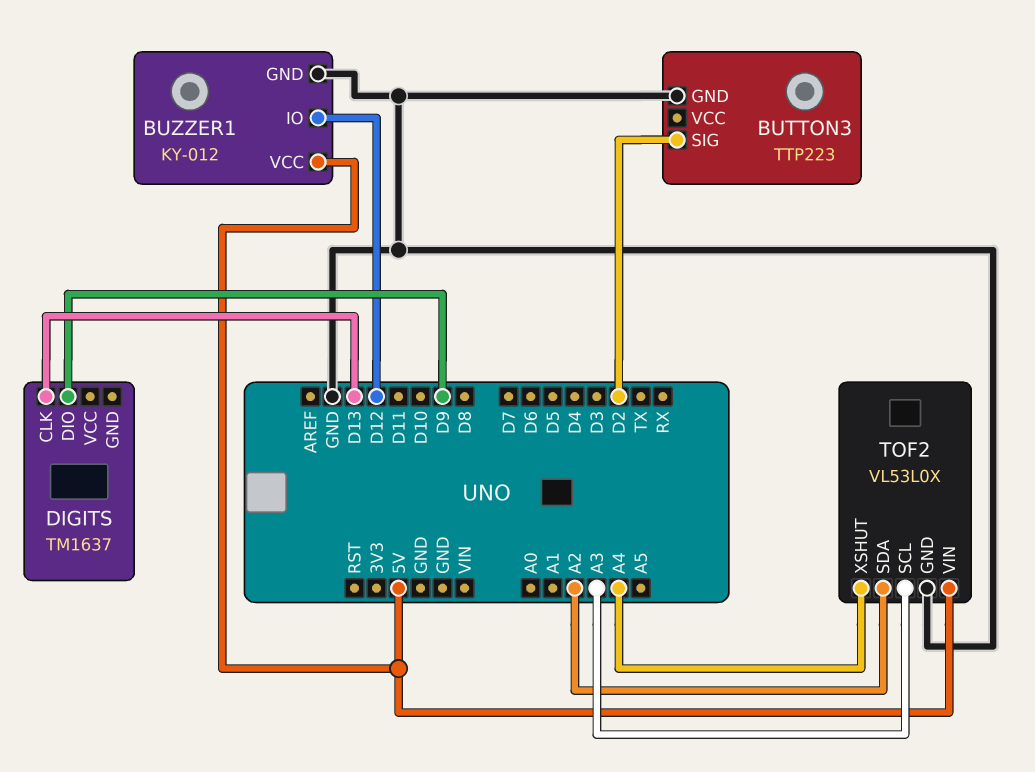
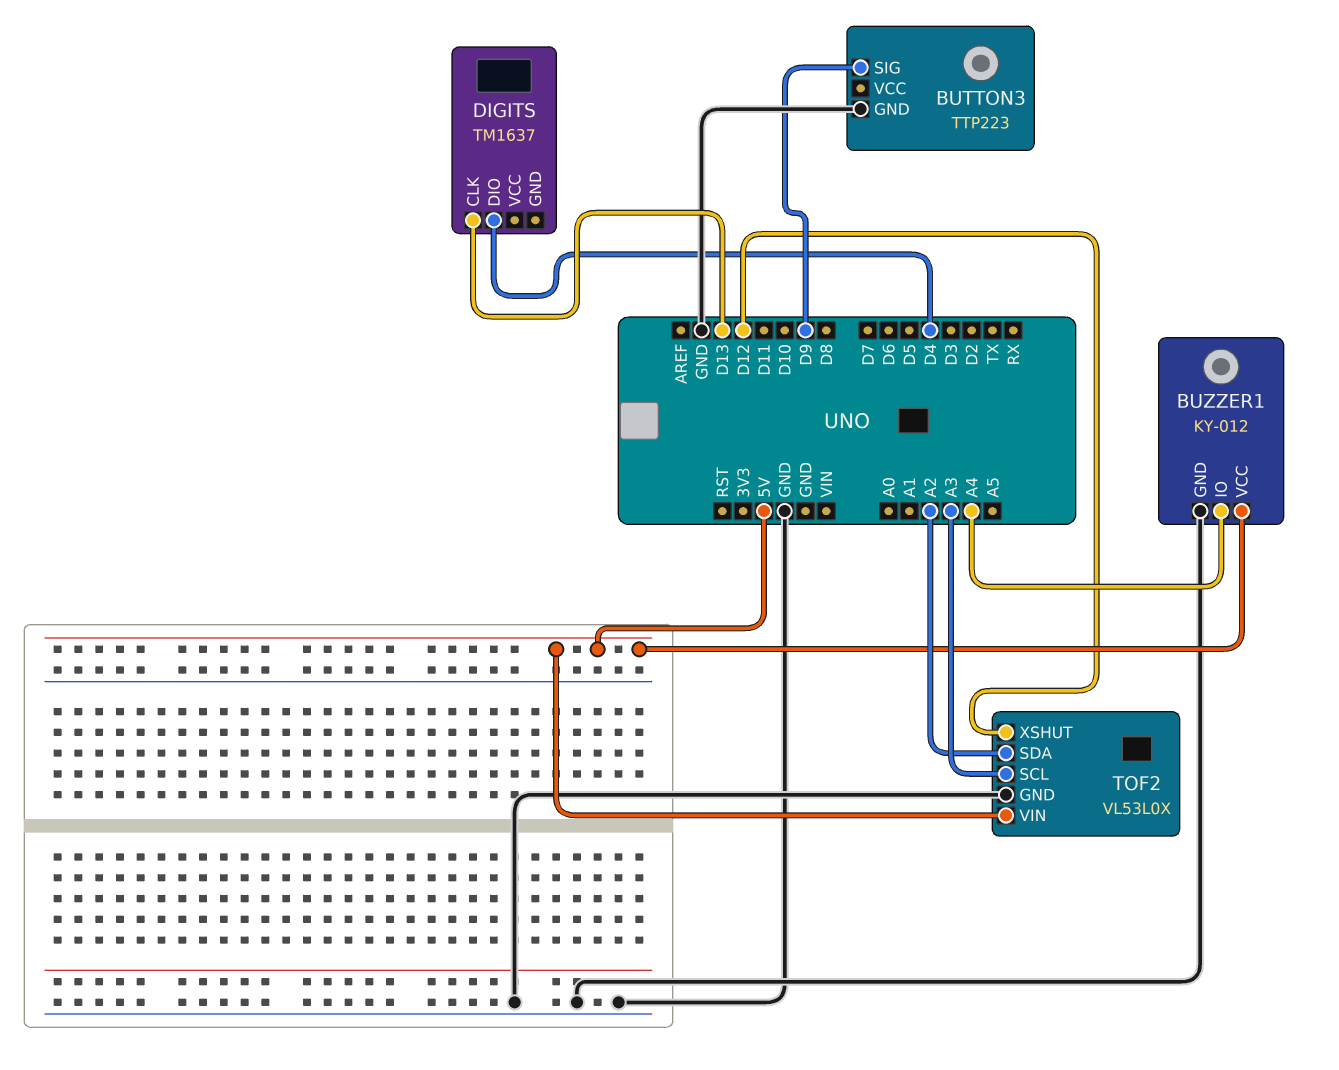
BUTTON3 pin SIG: D2 -> D9
BUZZER1 pin IO: D12 -> A4
DIGITS pin DIO: D9 -> D4
TOF2 pin XSHUT: A4 -> D12

